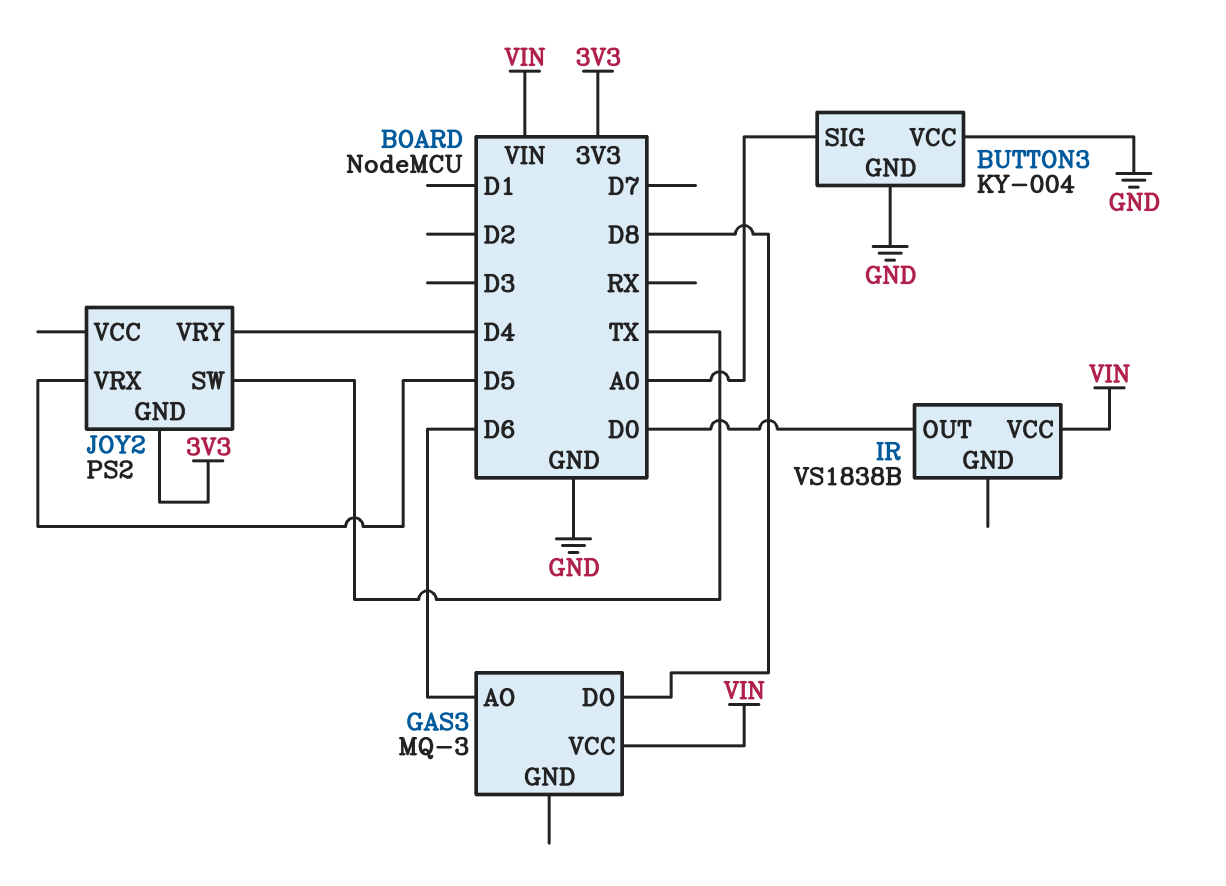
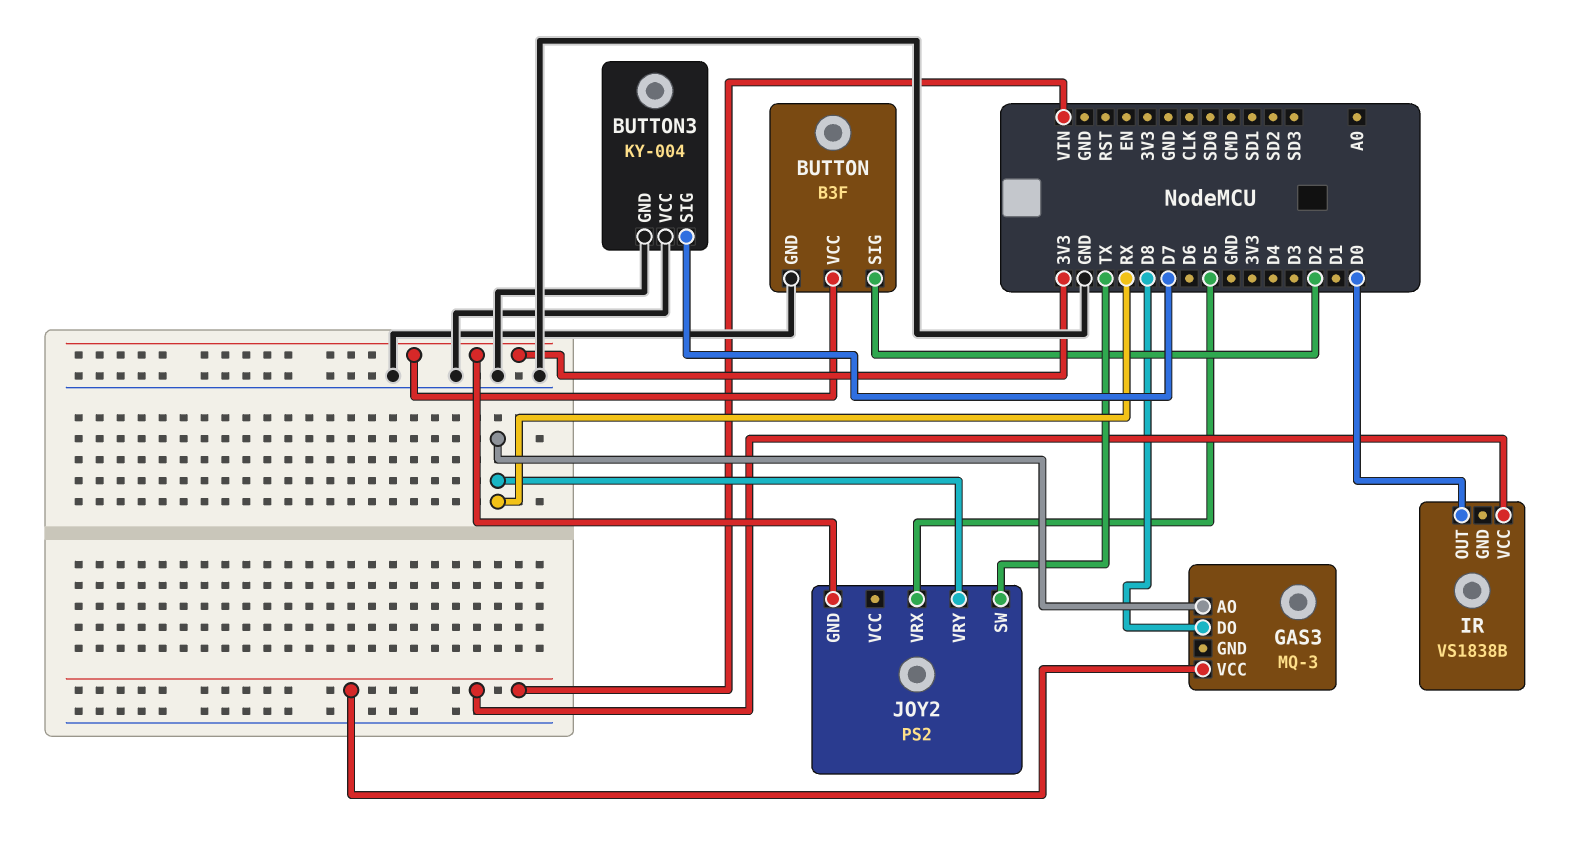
BUTTON: none -> B3F
BUTTON pin GND: none -> GND
BUTTON pin SIG: none -> D2
BUTTON pin VCC: none -> 3V3
BUTTON3 pin SIG: A0 -> D7
GAS3 pin AO: D6 -> RX
JOY2 pin VRY: D4 -> RX

